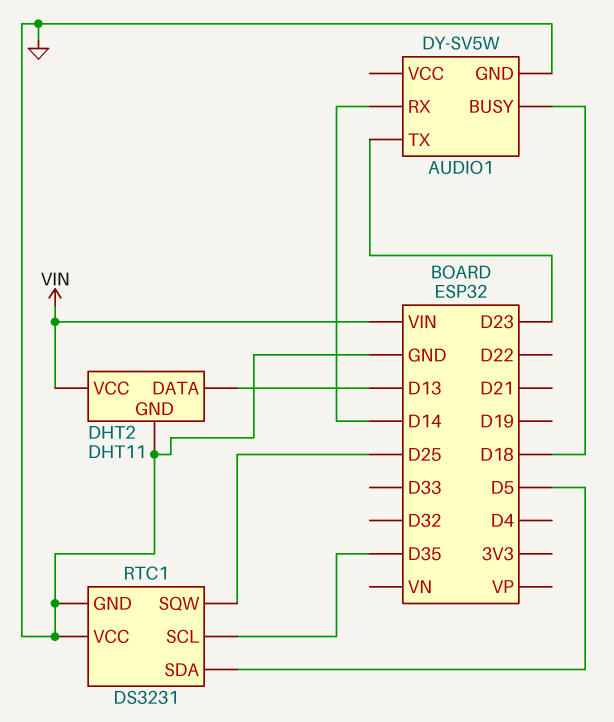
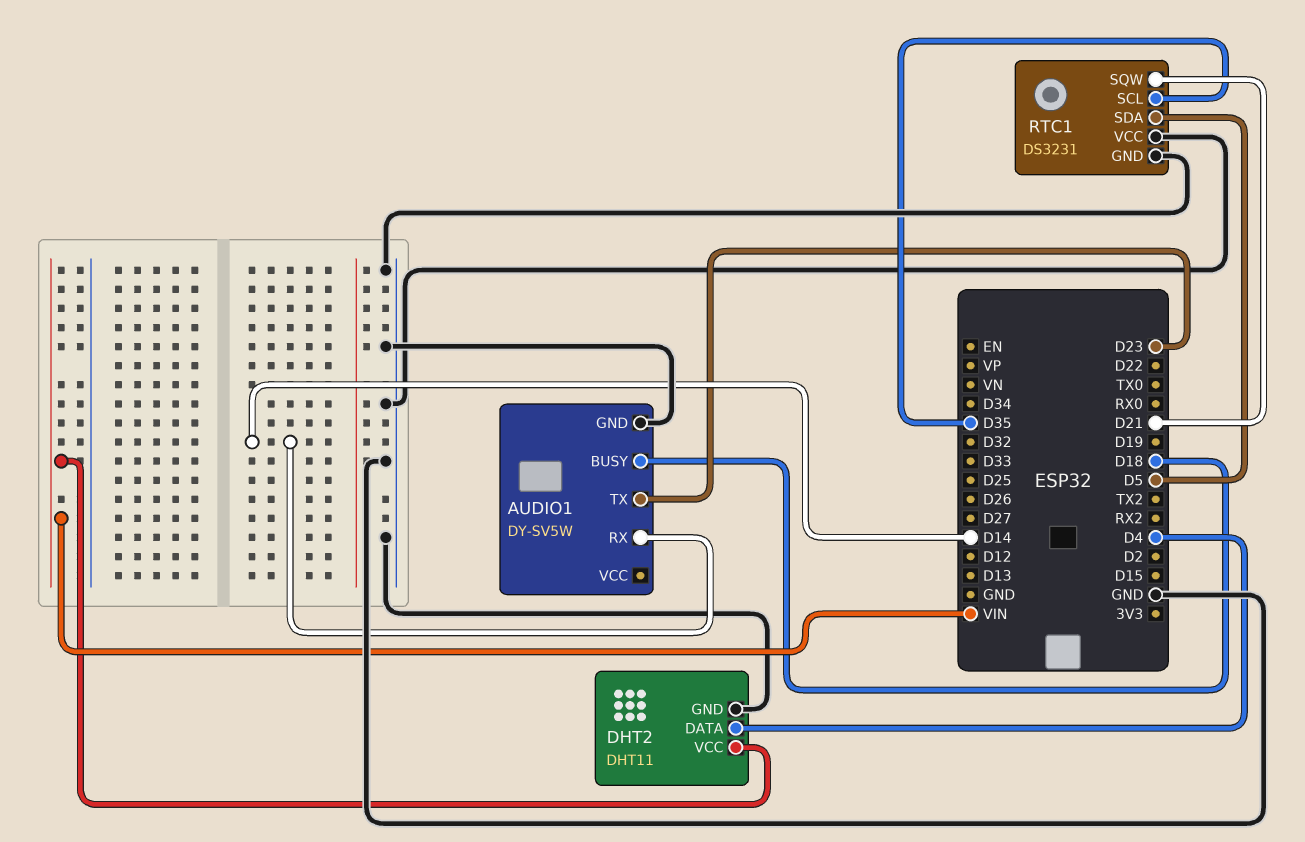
DHT2 pin DATA: D13 -> D4
RTC1 pin SQW: D25 -> D21

